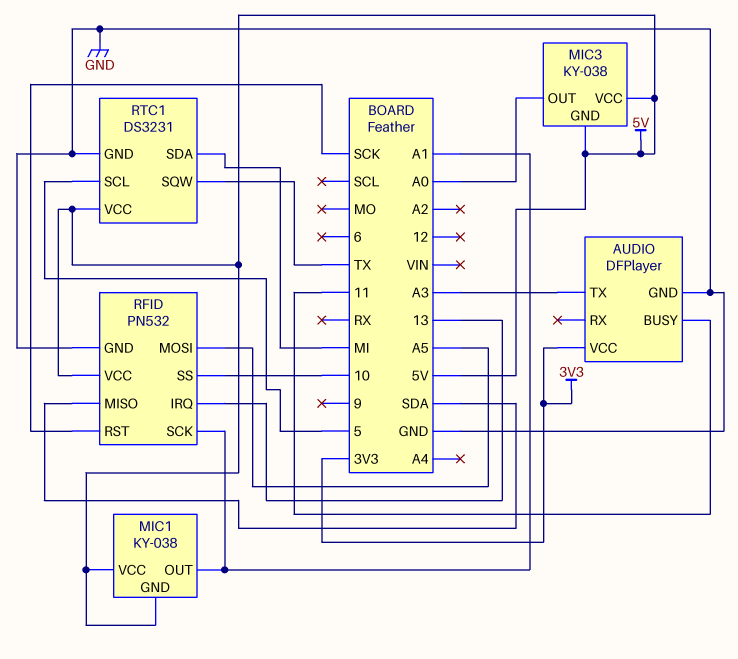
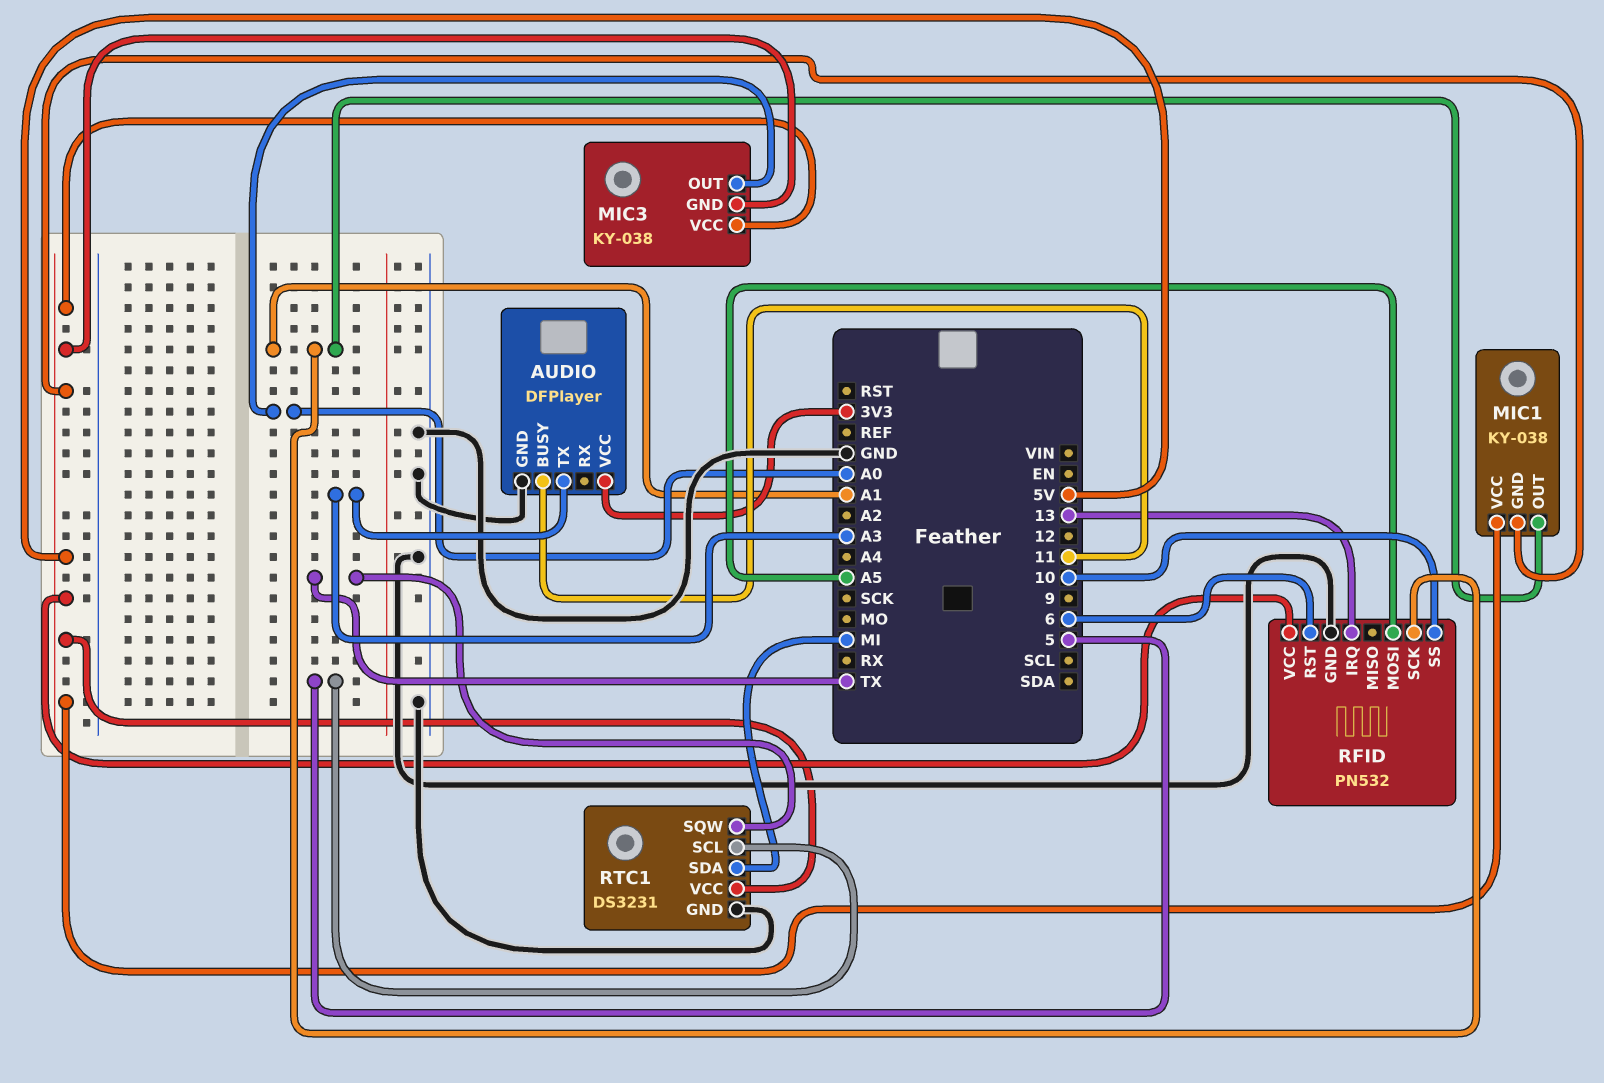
RFID pin MISO: SDA -> none
RFID pin RST: SCK -> 6

